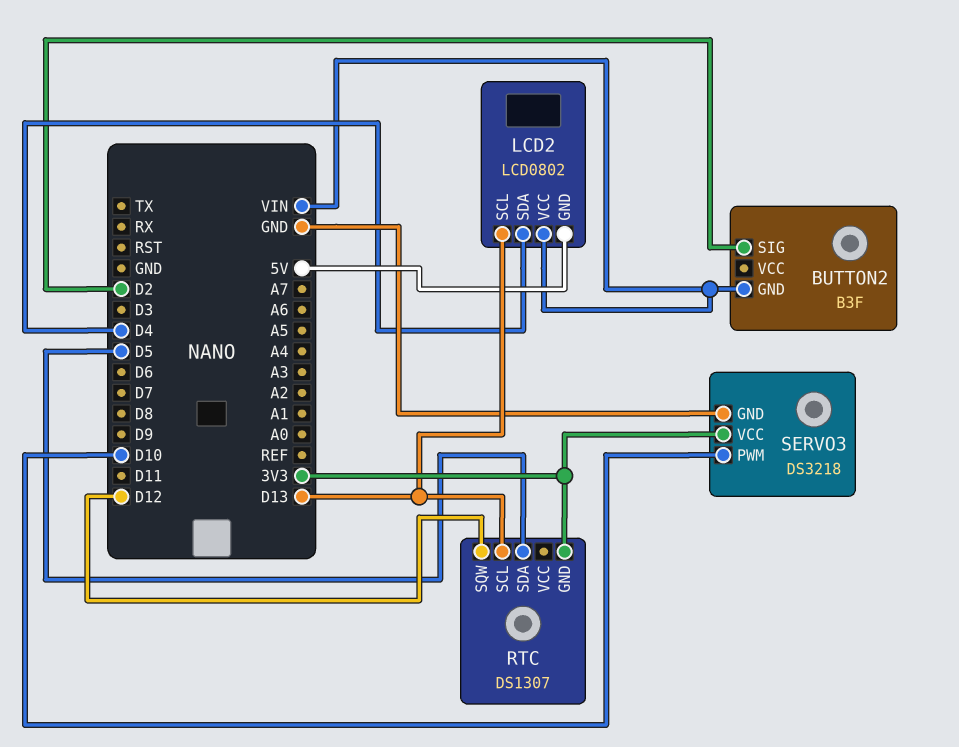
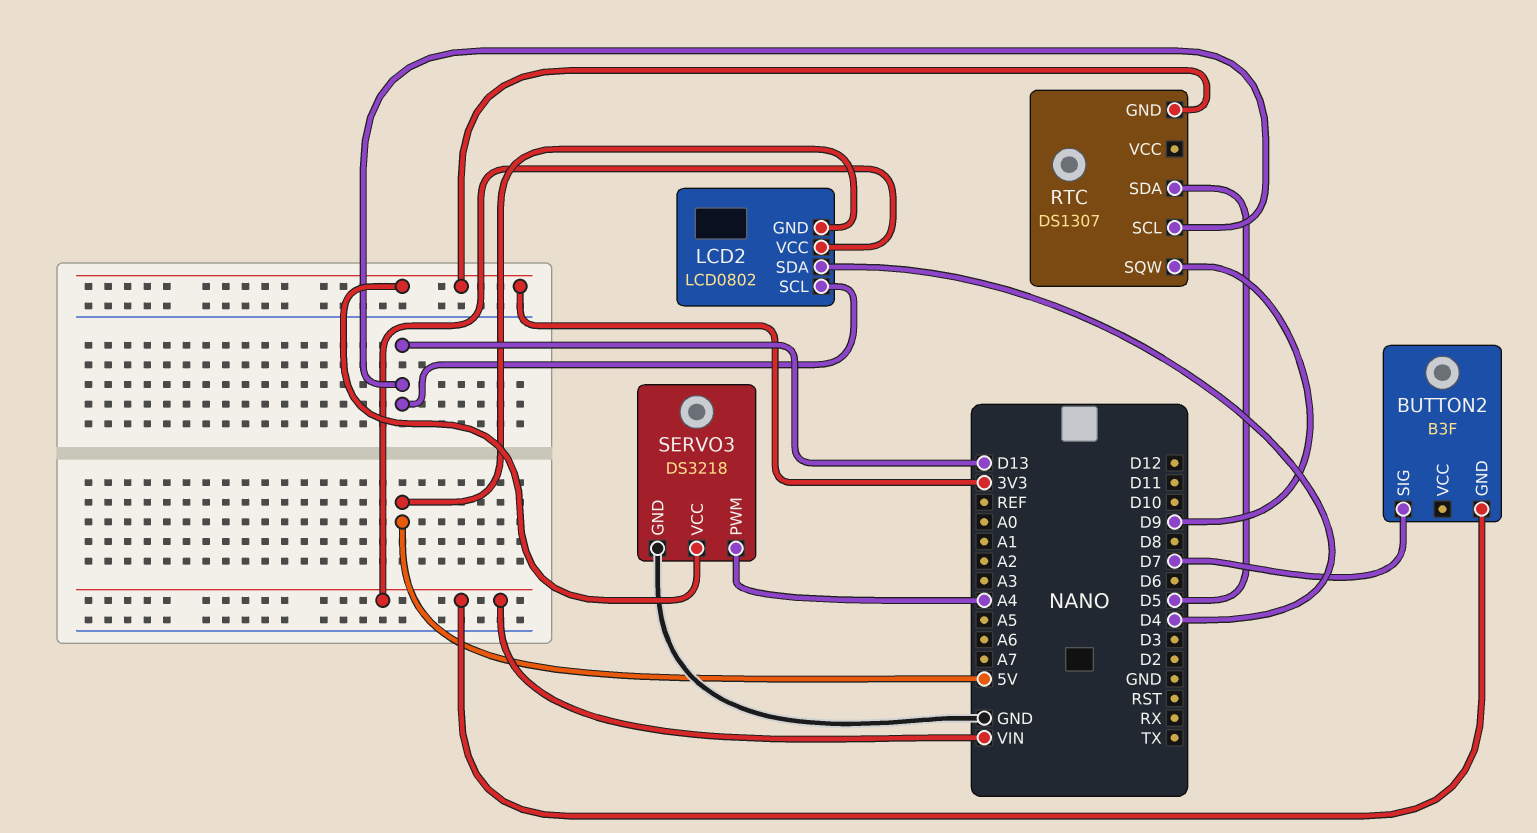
BUTTON2 pin SIG: D2 -> D7
RTC pin SQW: D12 -> D9
SERVO3 pin PWM: D10 -> A4

